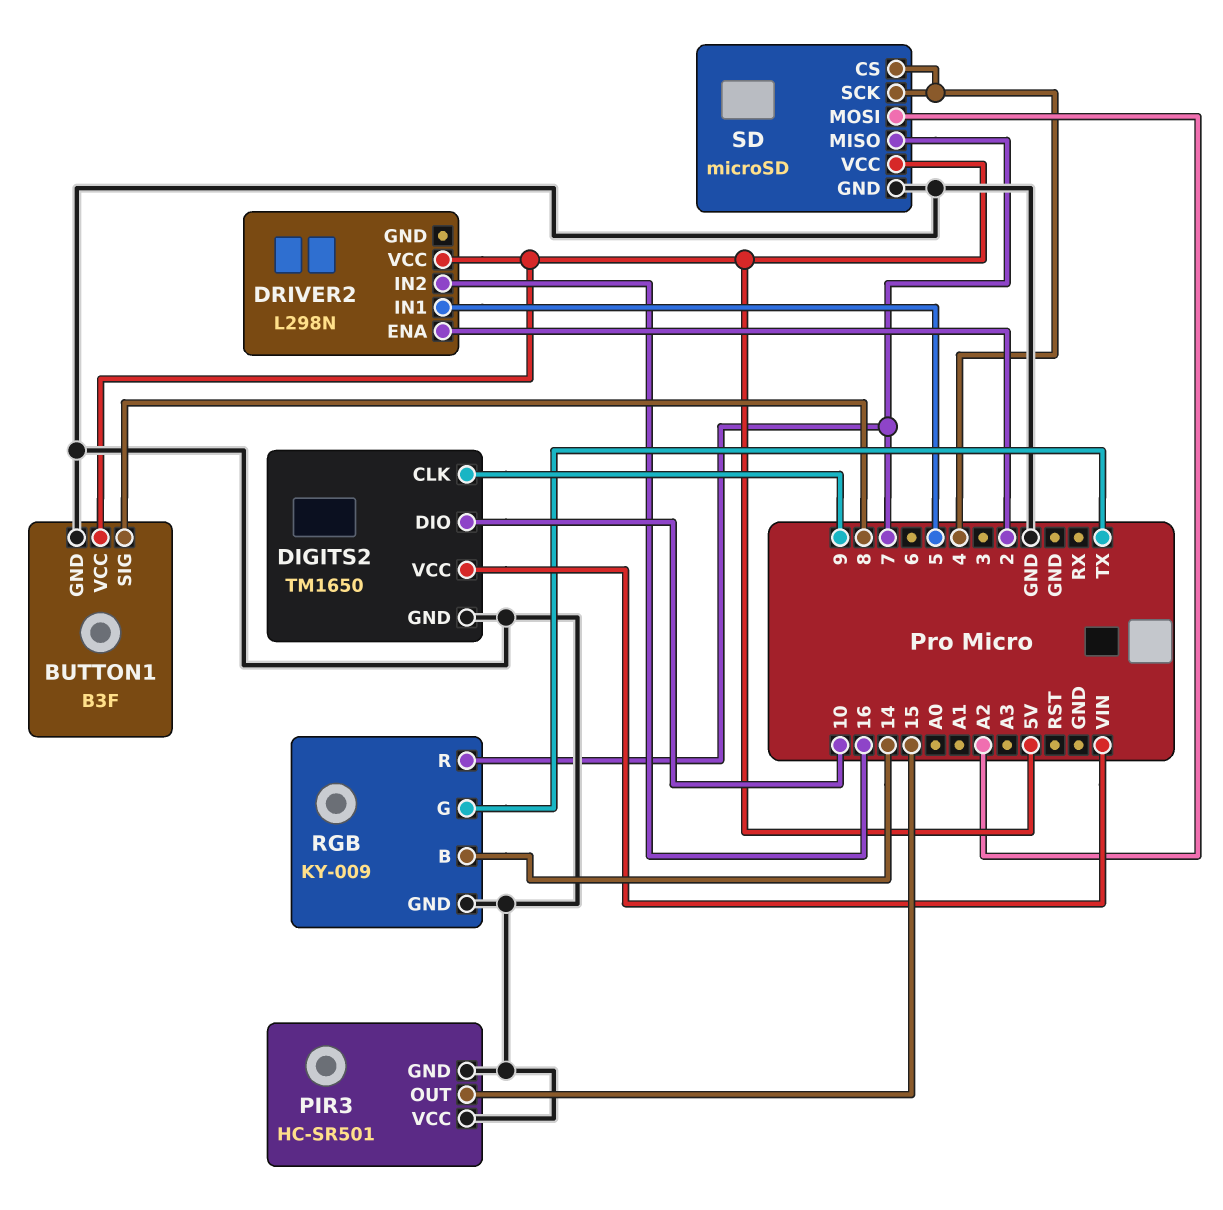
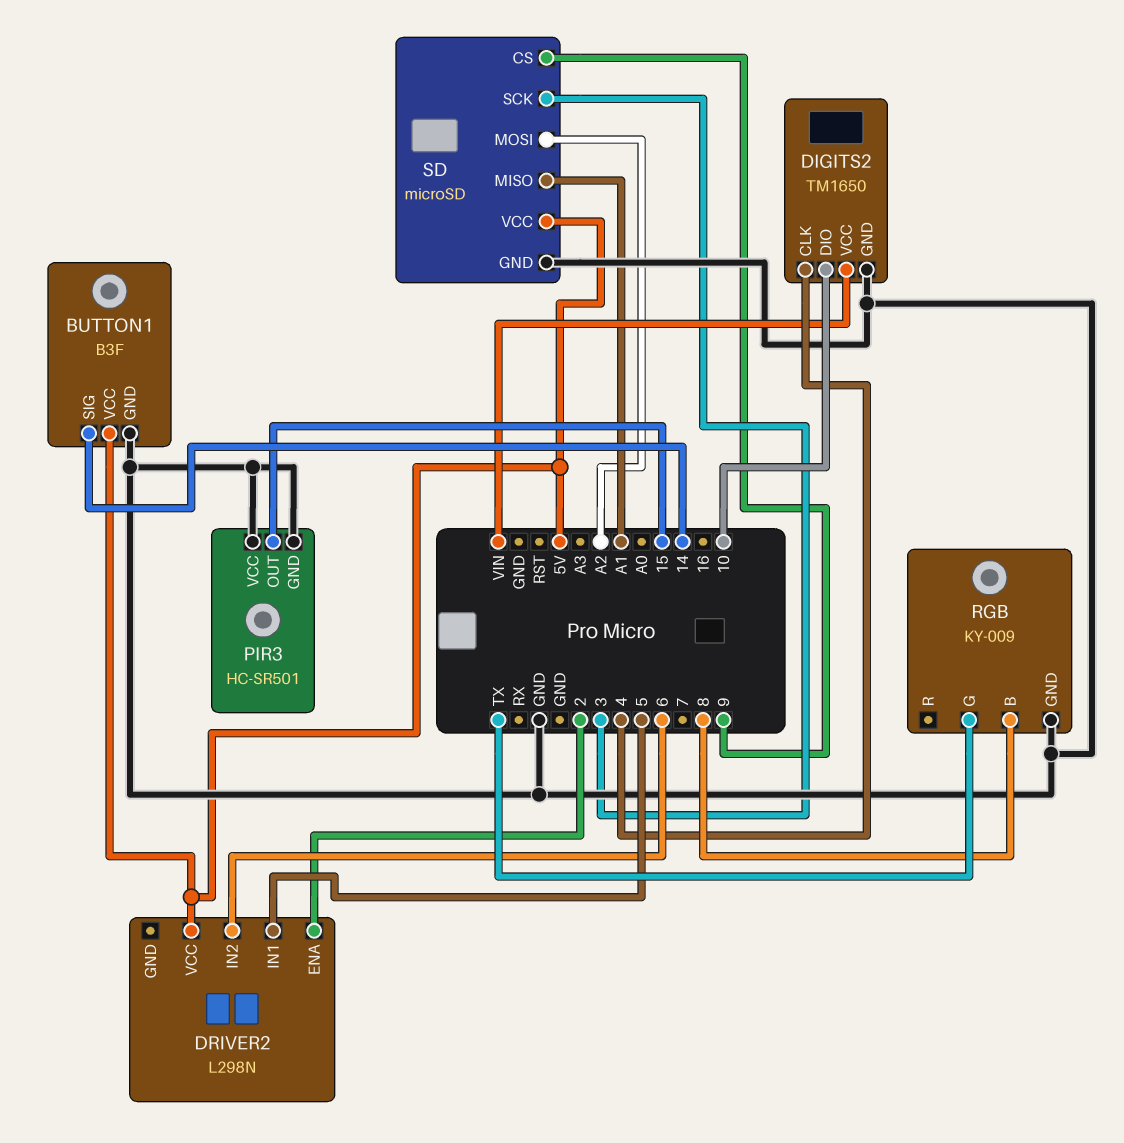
BUTTON1 pin SIG: 8 -> 14
DIGITS2 pin CLK: 9 -> 4
DRIVER2 pin IN2: 16 -> 6
RGB pin B: 14 -> 8
RGB pin R: 7 -> none
SD pin CS: 4 -> 9
SD pin MISO: 7 -> A1
SD pin SCK: 4 -> 3

